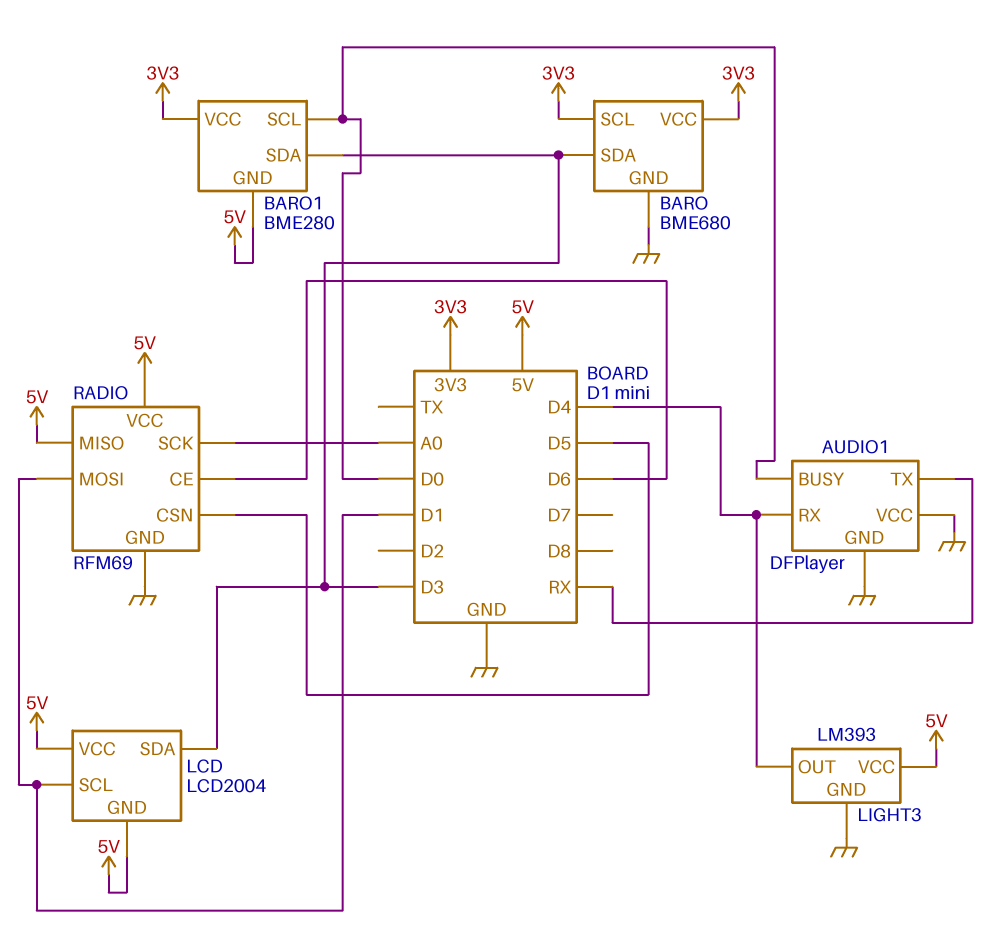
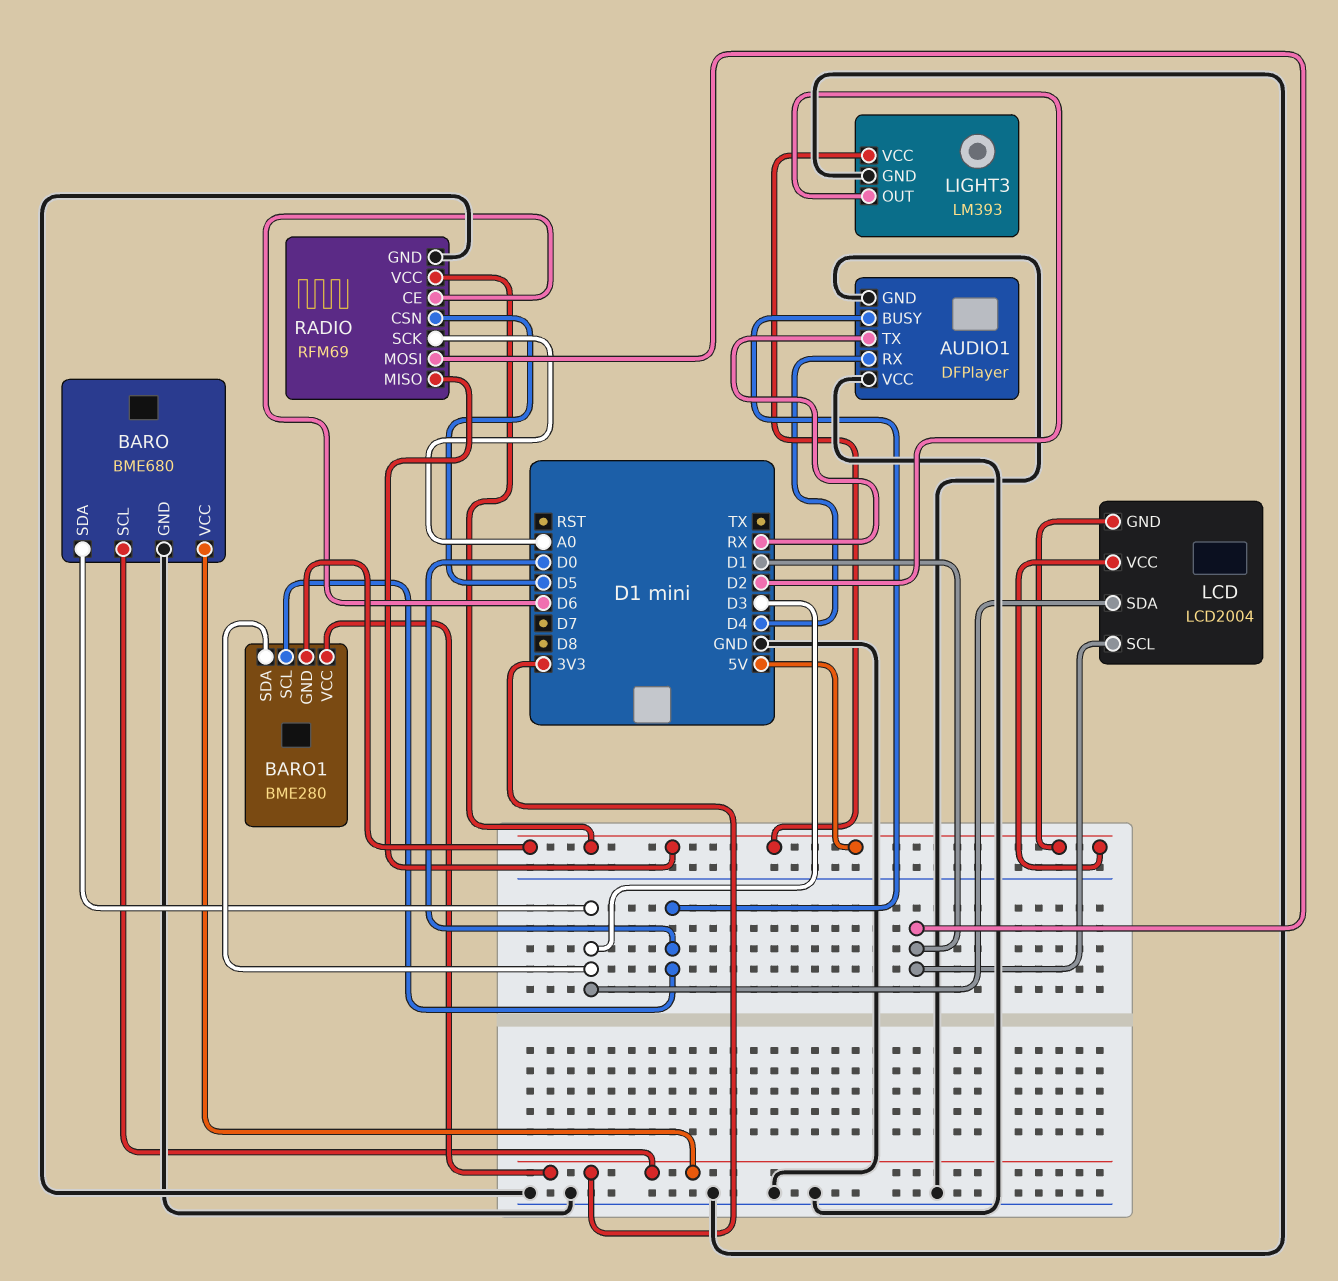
LIGHT3 pin OUT: D4 -> D2

